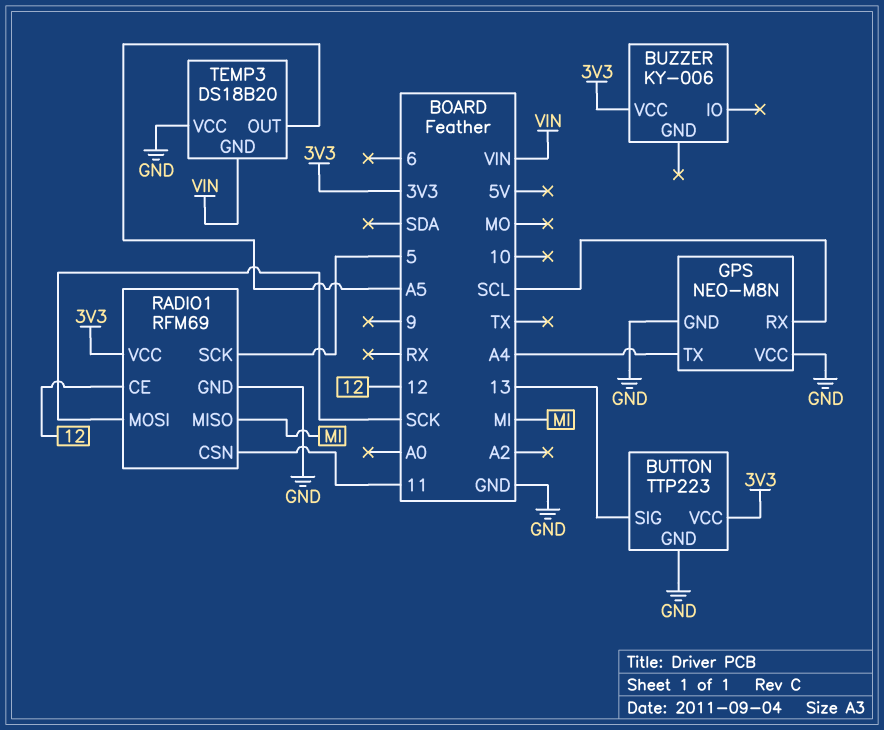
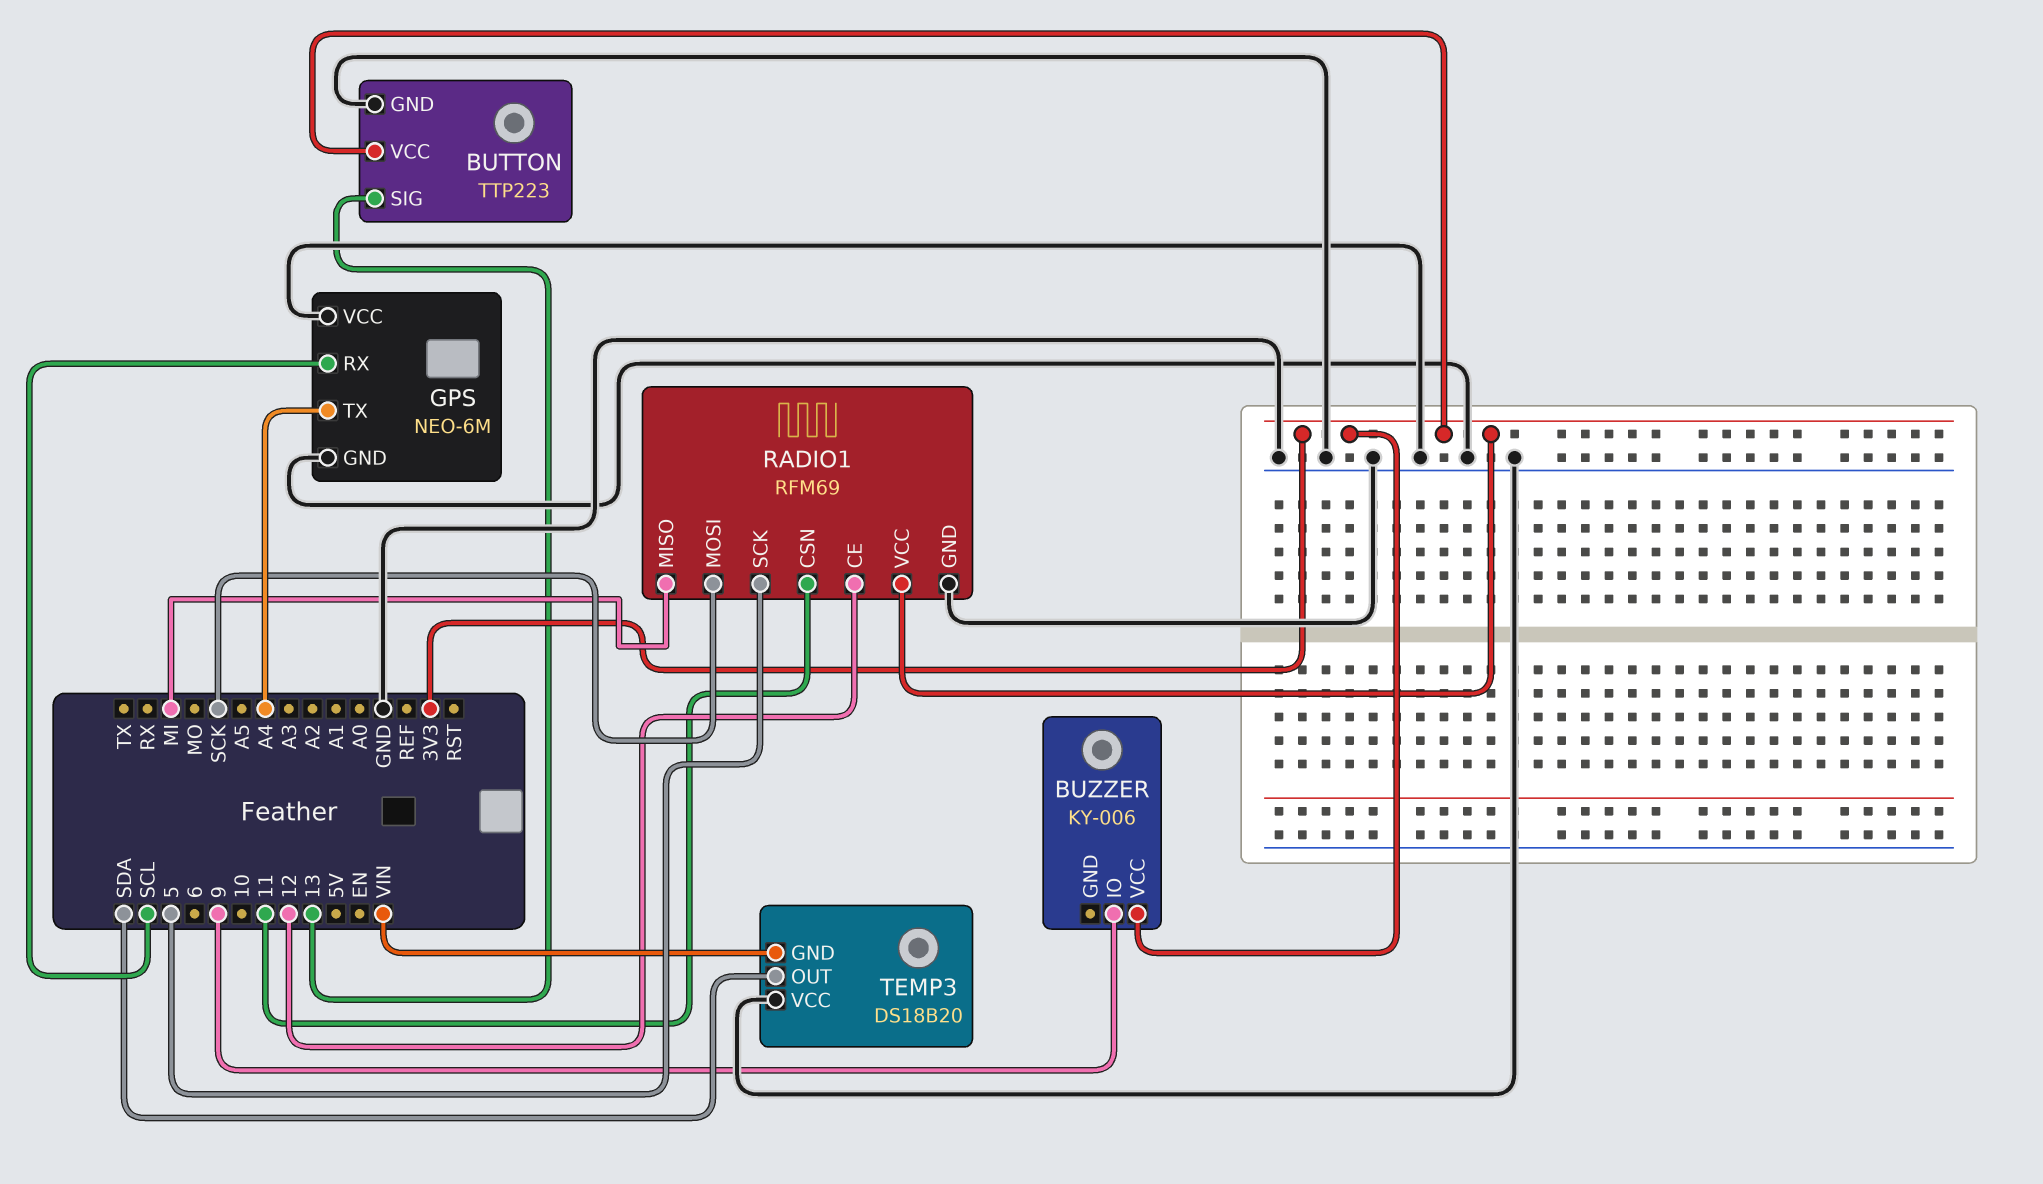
BUZZER pin IO: none -> 9
GPS: NEO-M8N -> NEO-6M
TEMP3 pin OUT: A5 -> SDA

